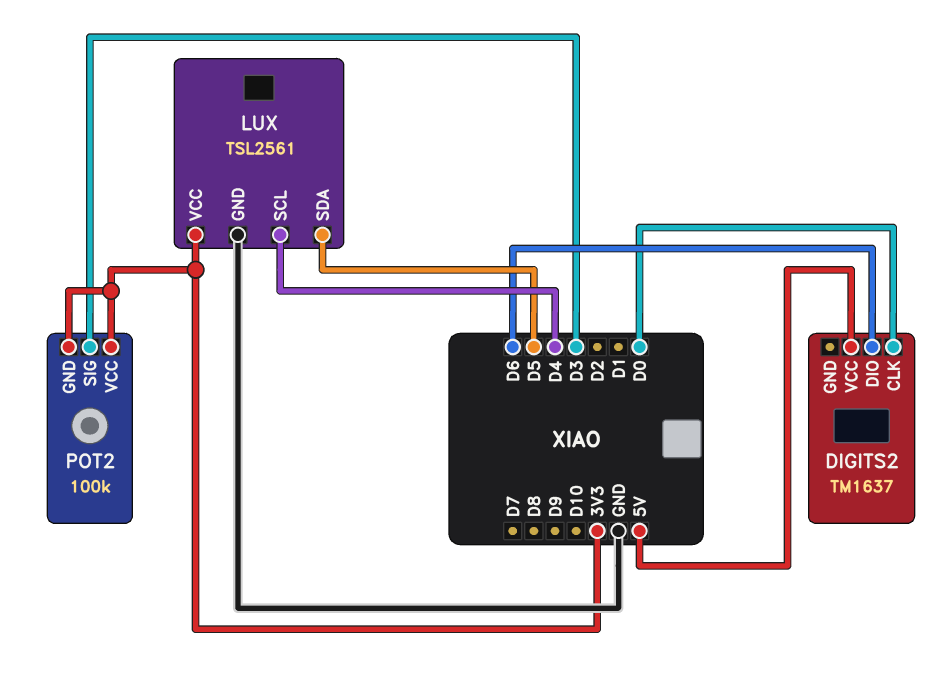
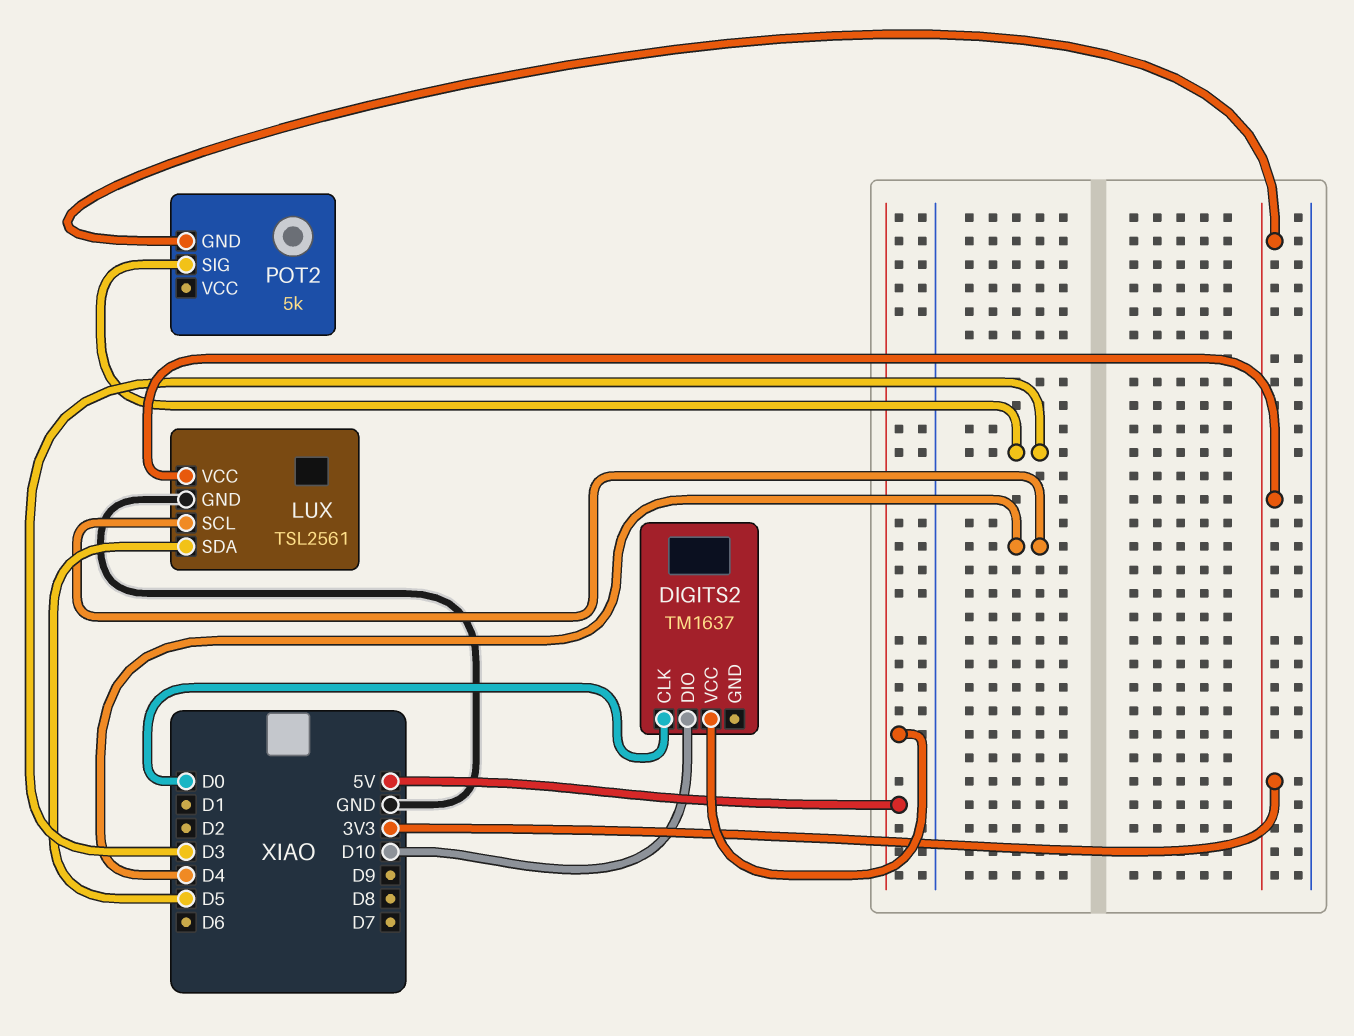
DIGITS2 pin DIO: D6 -> D10
POT2: 100k -> 5k
POT2 pin VCC: 3V3 -> none

